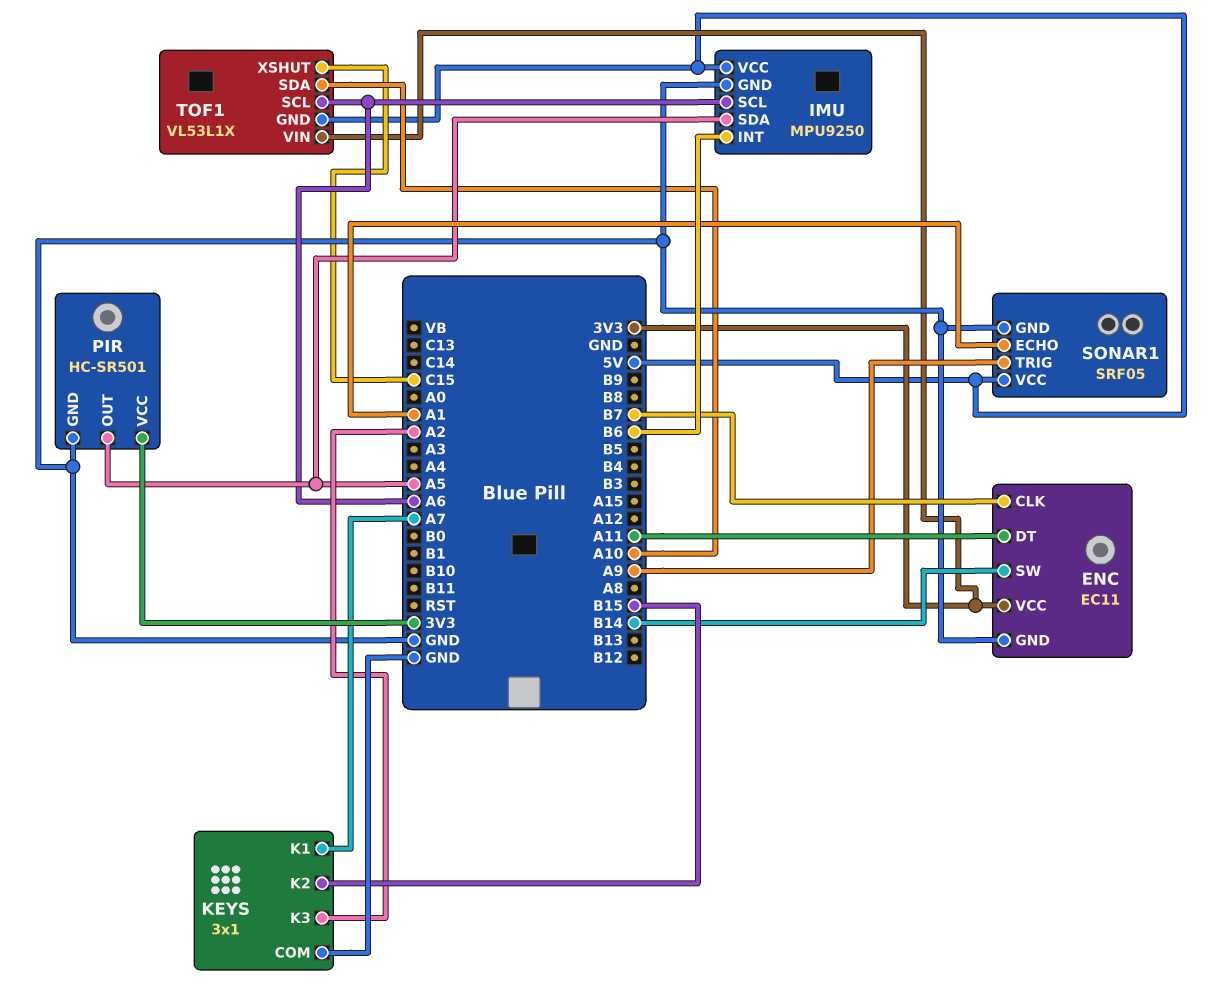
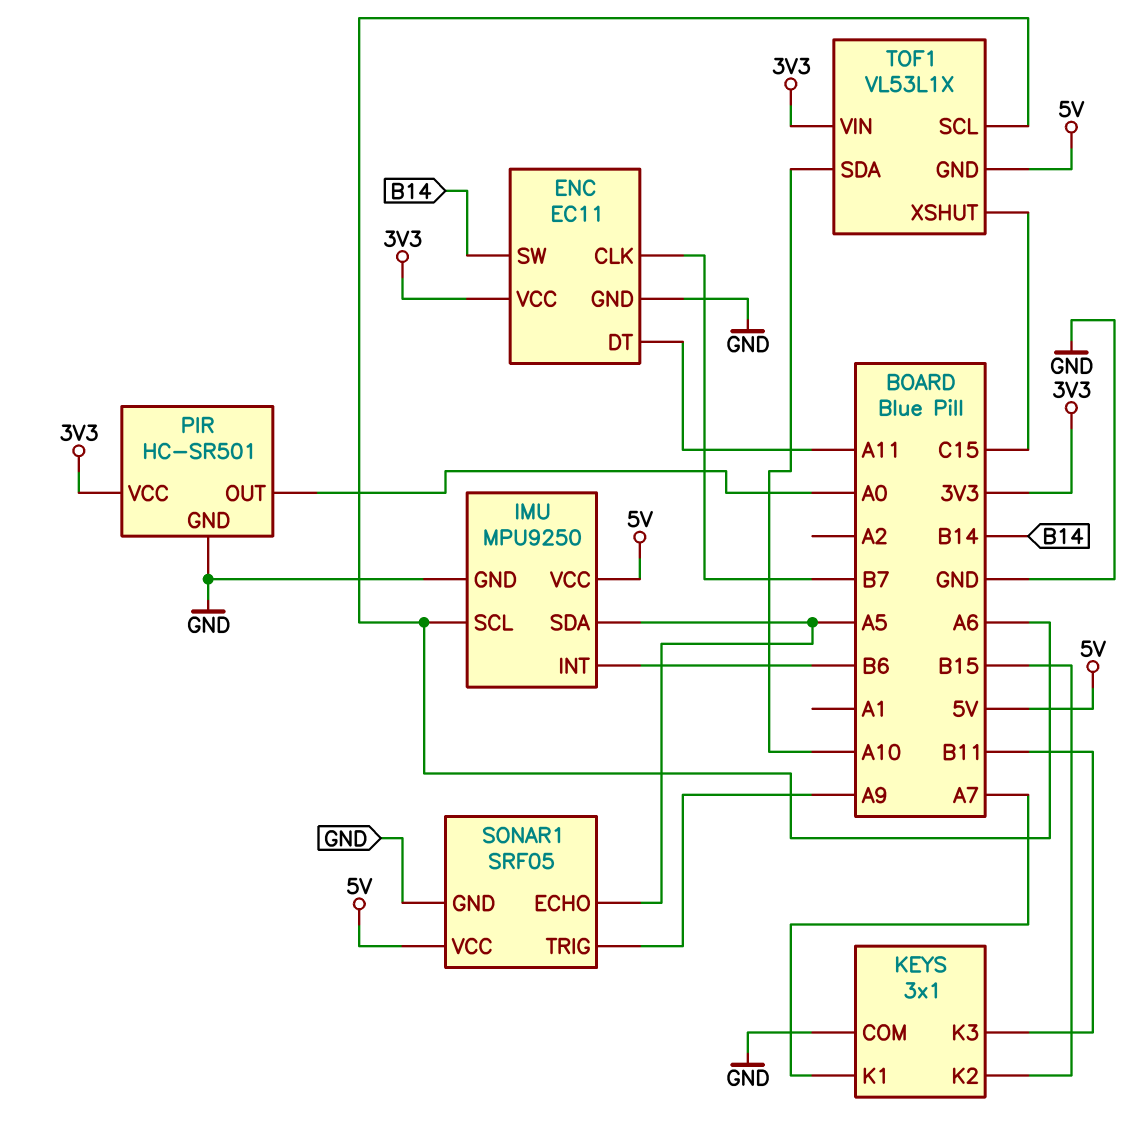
KEYS pin K3: A2 -> B11
PIR pin OUT: A5 -> A0
SONAR1 pin ECHO: A1 -> A5

